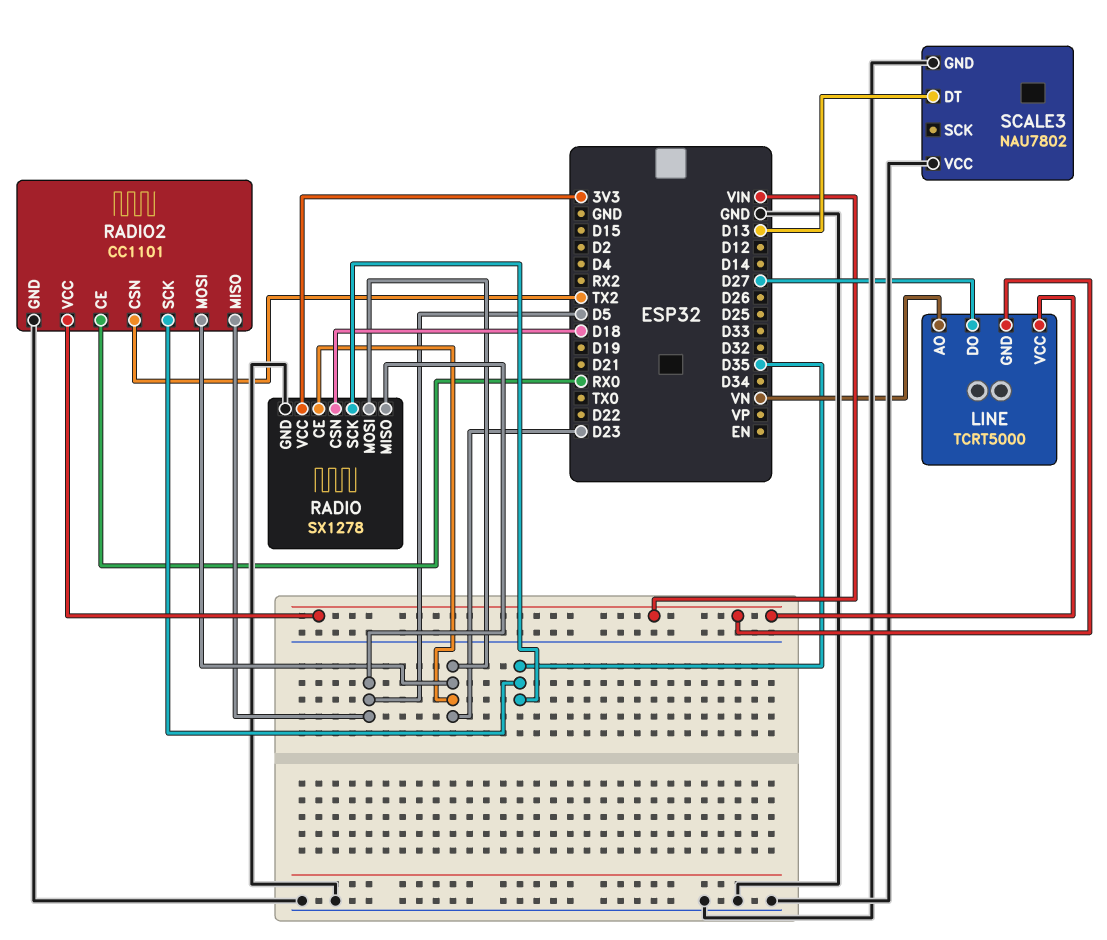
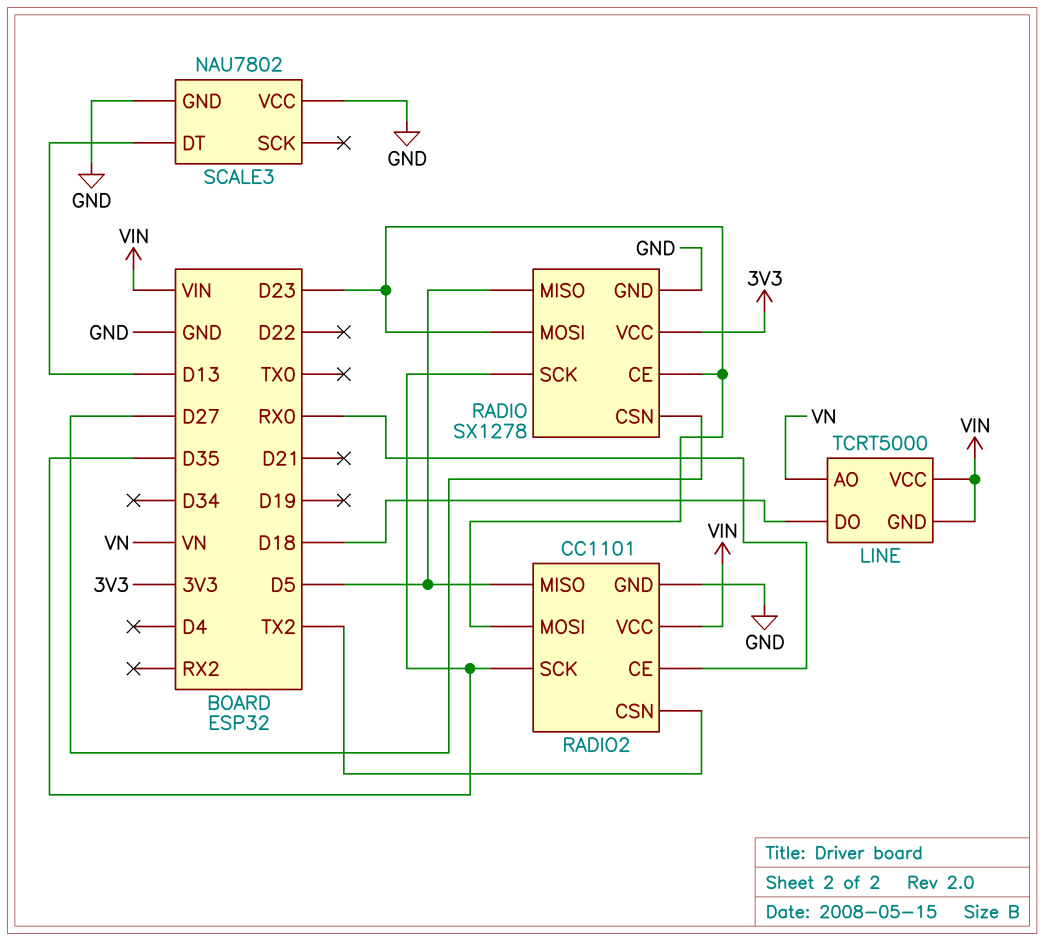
LINE pin DO: D27 -> D18
RADIO pin CSN: D18 -> D27

